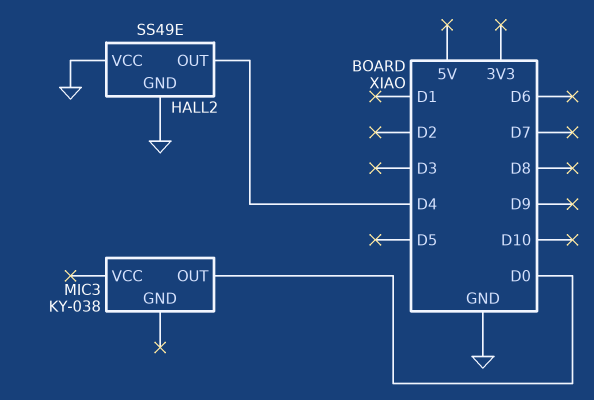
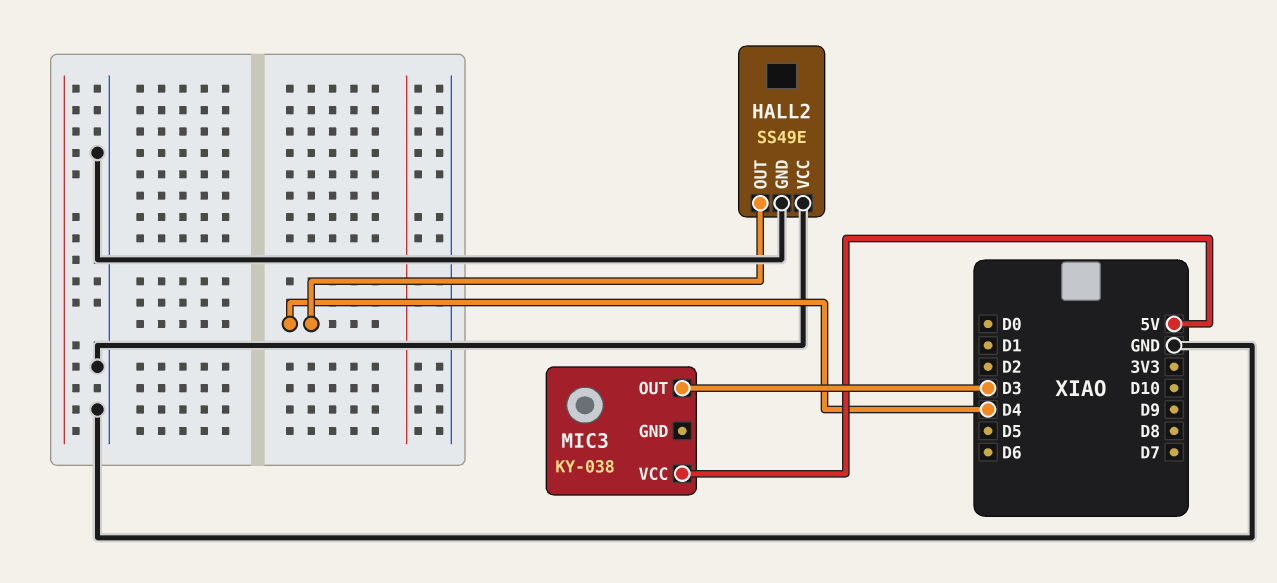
MIC3 pin OUT: D0 -> D3
MIC3 pin VCC: none -> 5V

